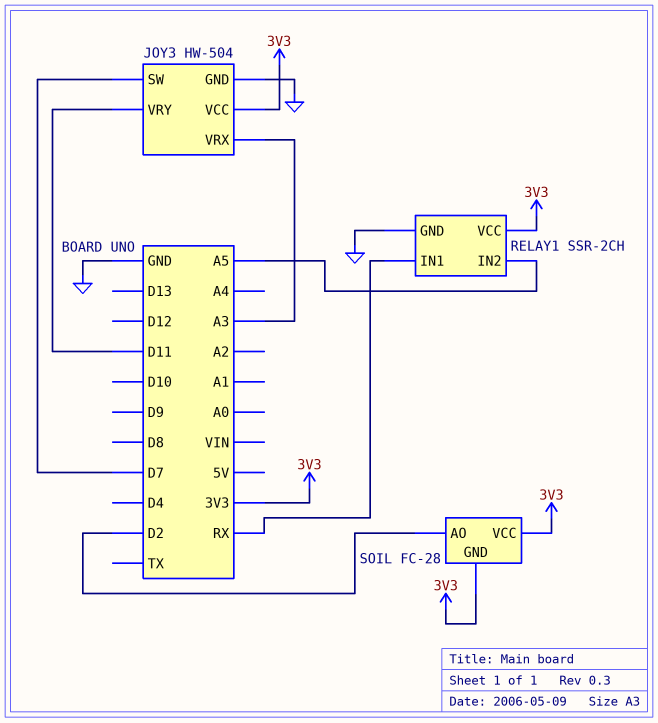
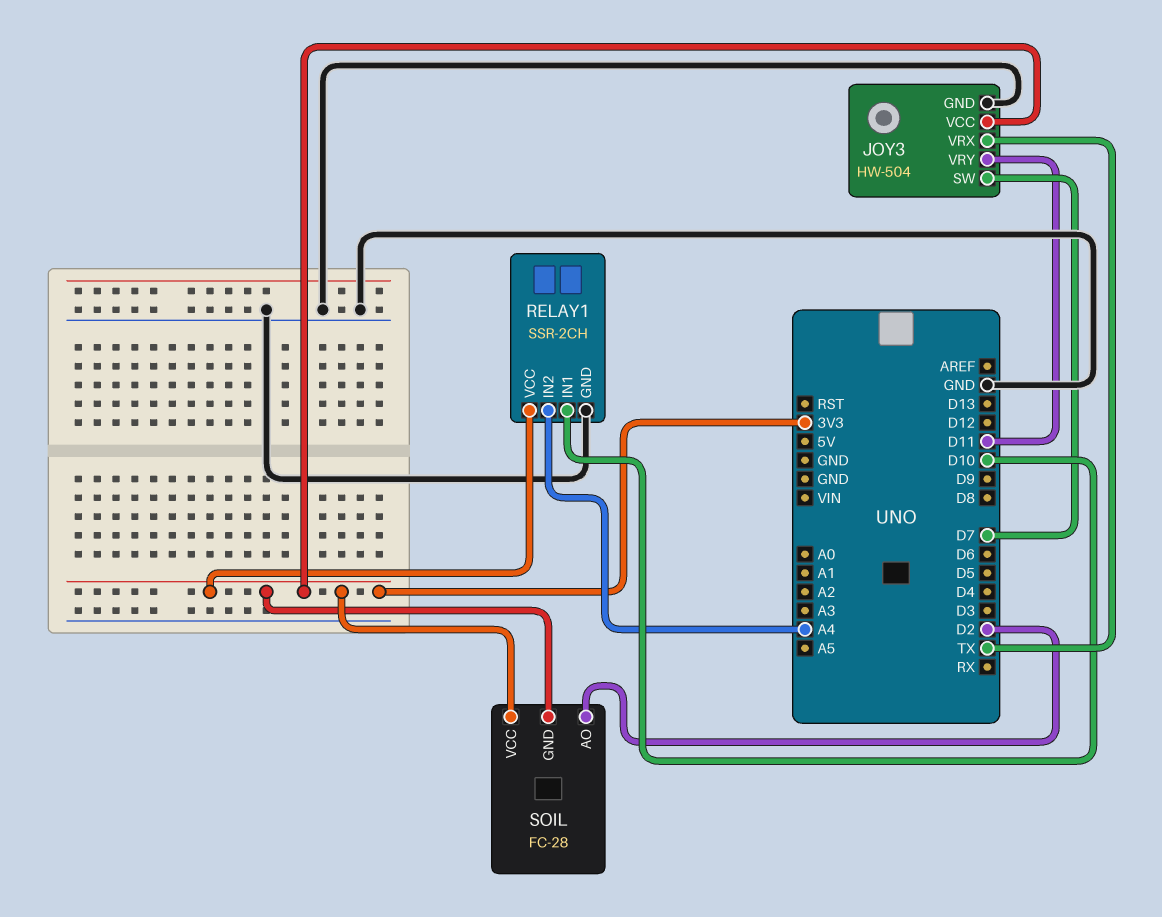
JOY3 pin VRX: A3 -> TX
RELAY1 pin IN1: RX -> D10
RELAY1 pin IN2: A5 -> A4

